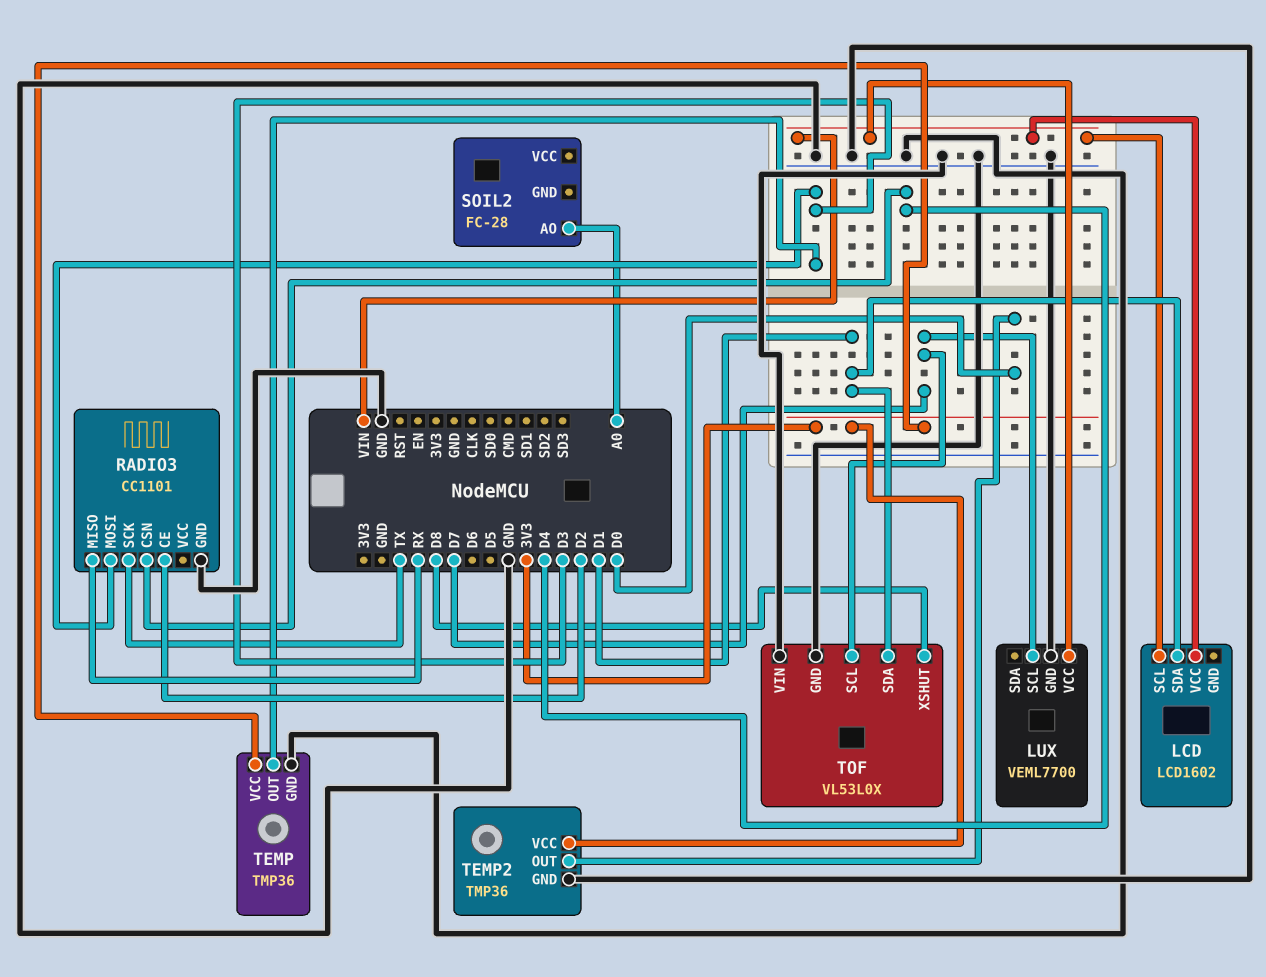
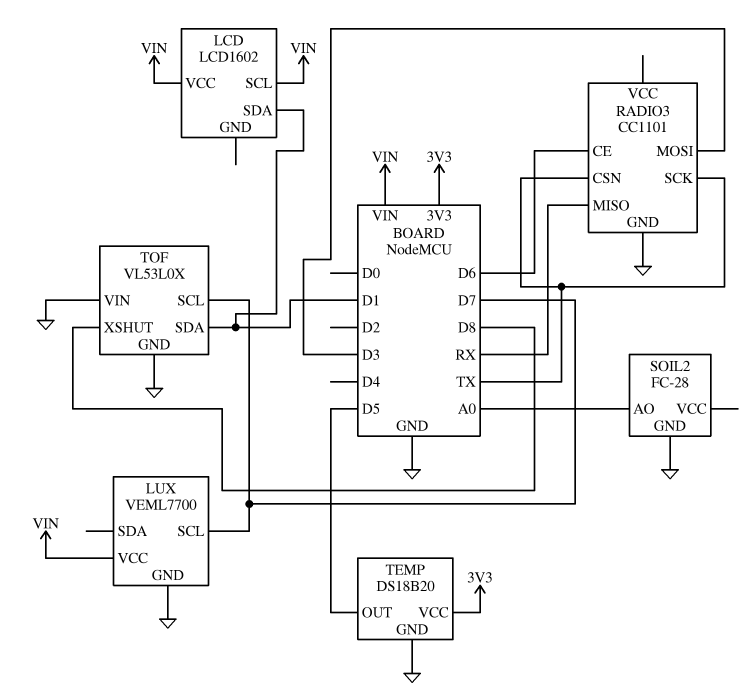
RADIO3 pin CE: D2 -> D6
RADIO3 pin CSN: D4 -> TX
SOIL2 pin GND: none -> GND
TEMP: TMP36 -> DS18B20
TEMP pin OUT: D3 -> D5
TEMP2: TMP36 -> none
TEMP2 pin GND: GND -> none
TEMP2 pin OUT: D0 -> none
TEMP2 pin VCC: 3V3 -> none

